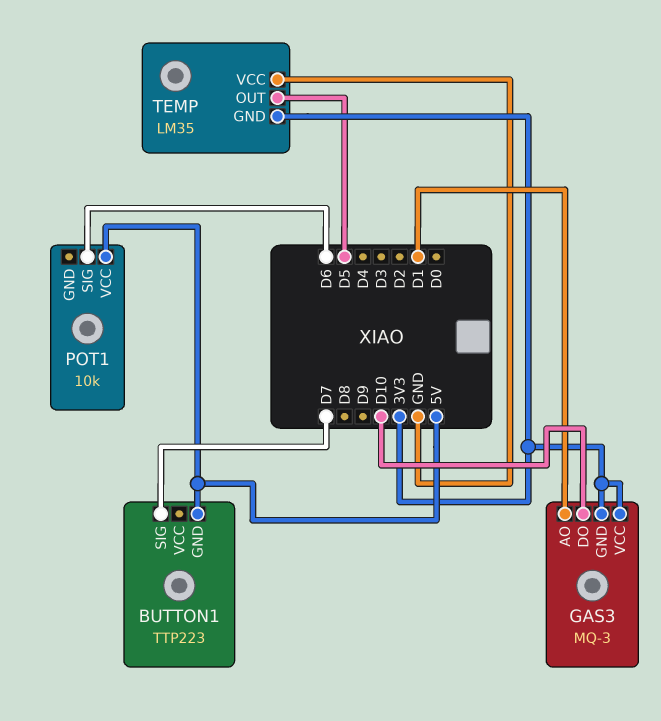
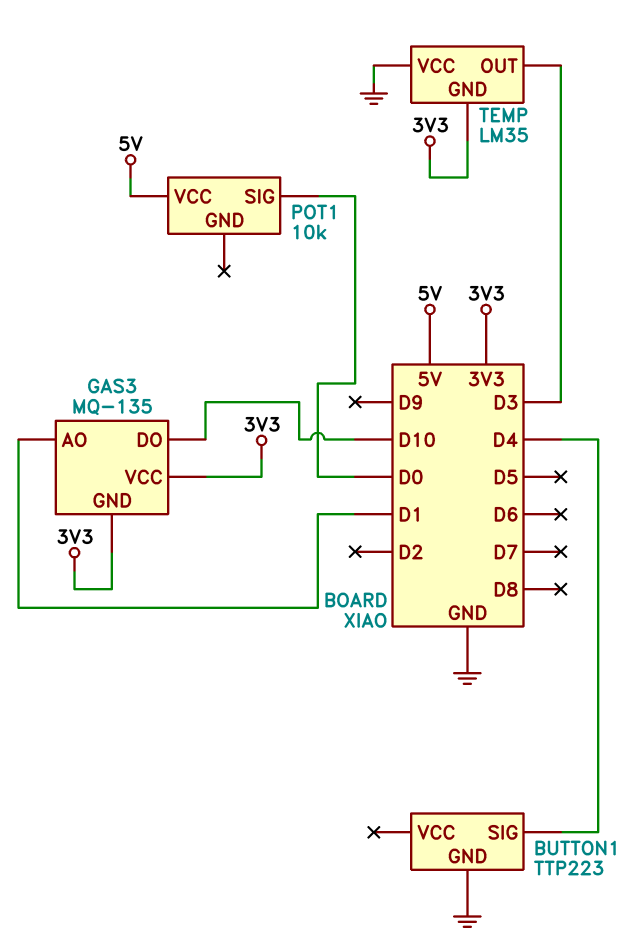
BUTTON1 pin GND: 5V -> GND
BUTTON1 pin SIG: D7 -> D4
GAS3: MQ-3 -> MQ-135
POT1 pin SIG: D6 -> D0
TEMP pin OUT: D5 -> D3

